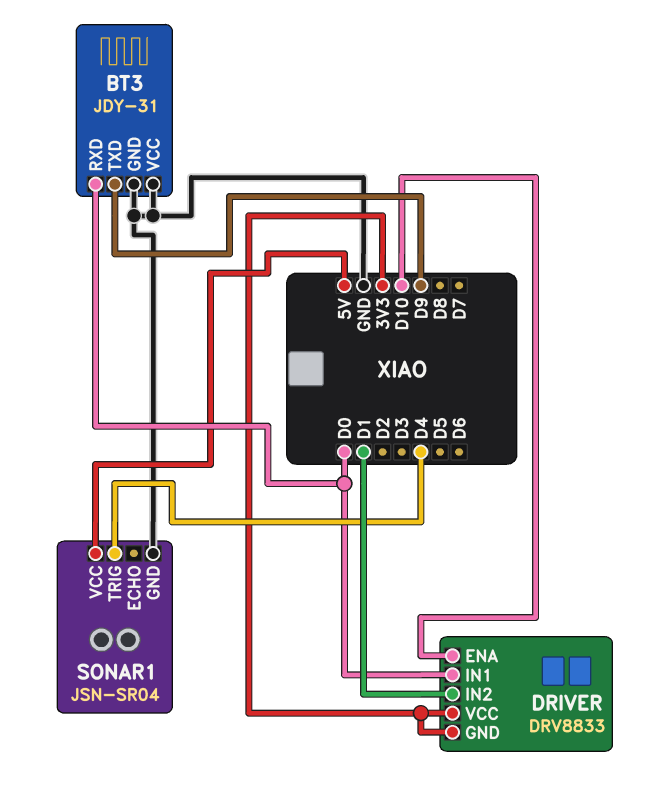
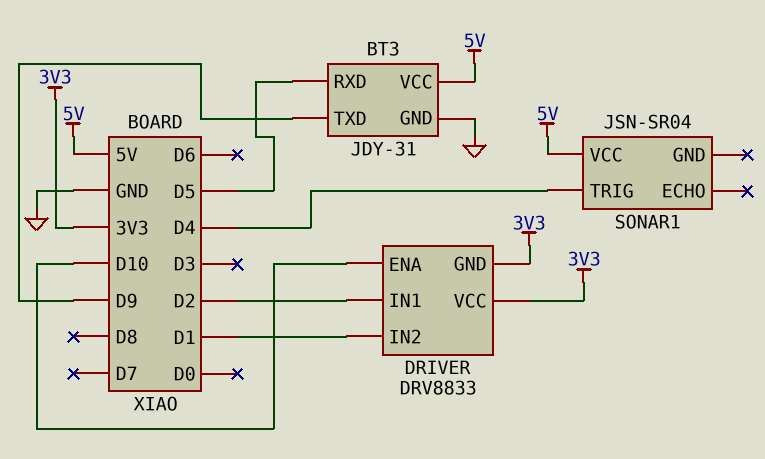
BT3 pin RXD: D0 -> D5
BT3 pin VCC: GND -> 5V
DRIVER pin IN1: D0 -> D2
SONAR1 pin GND: GND -> none

